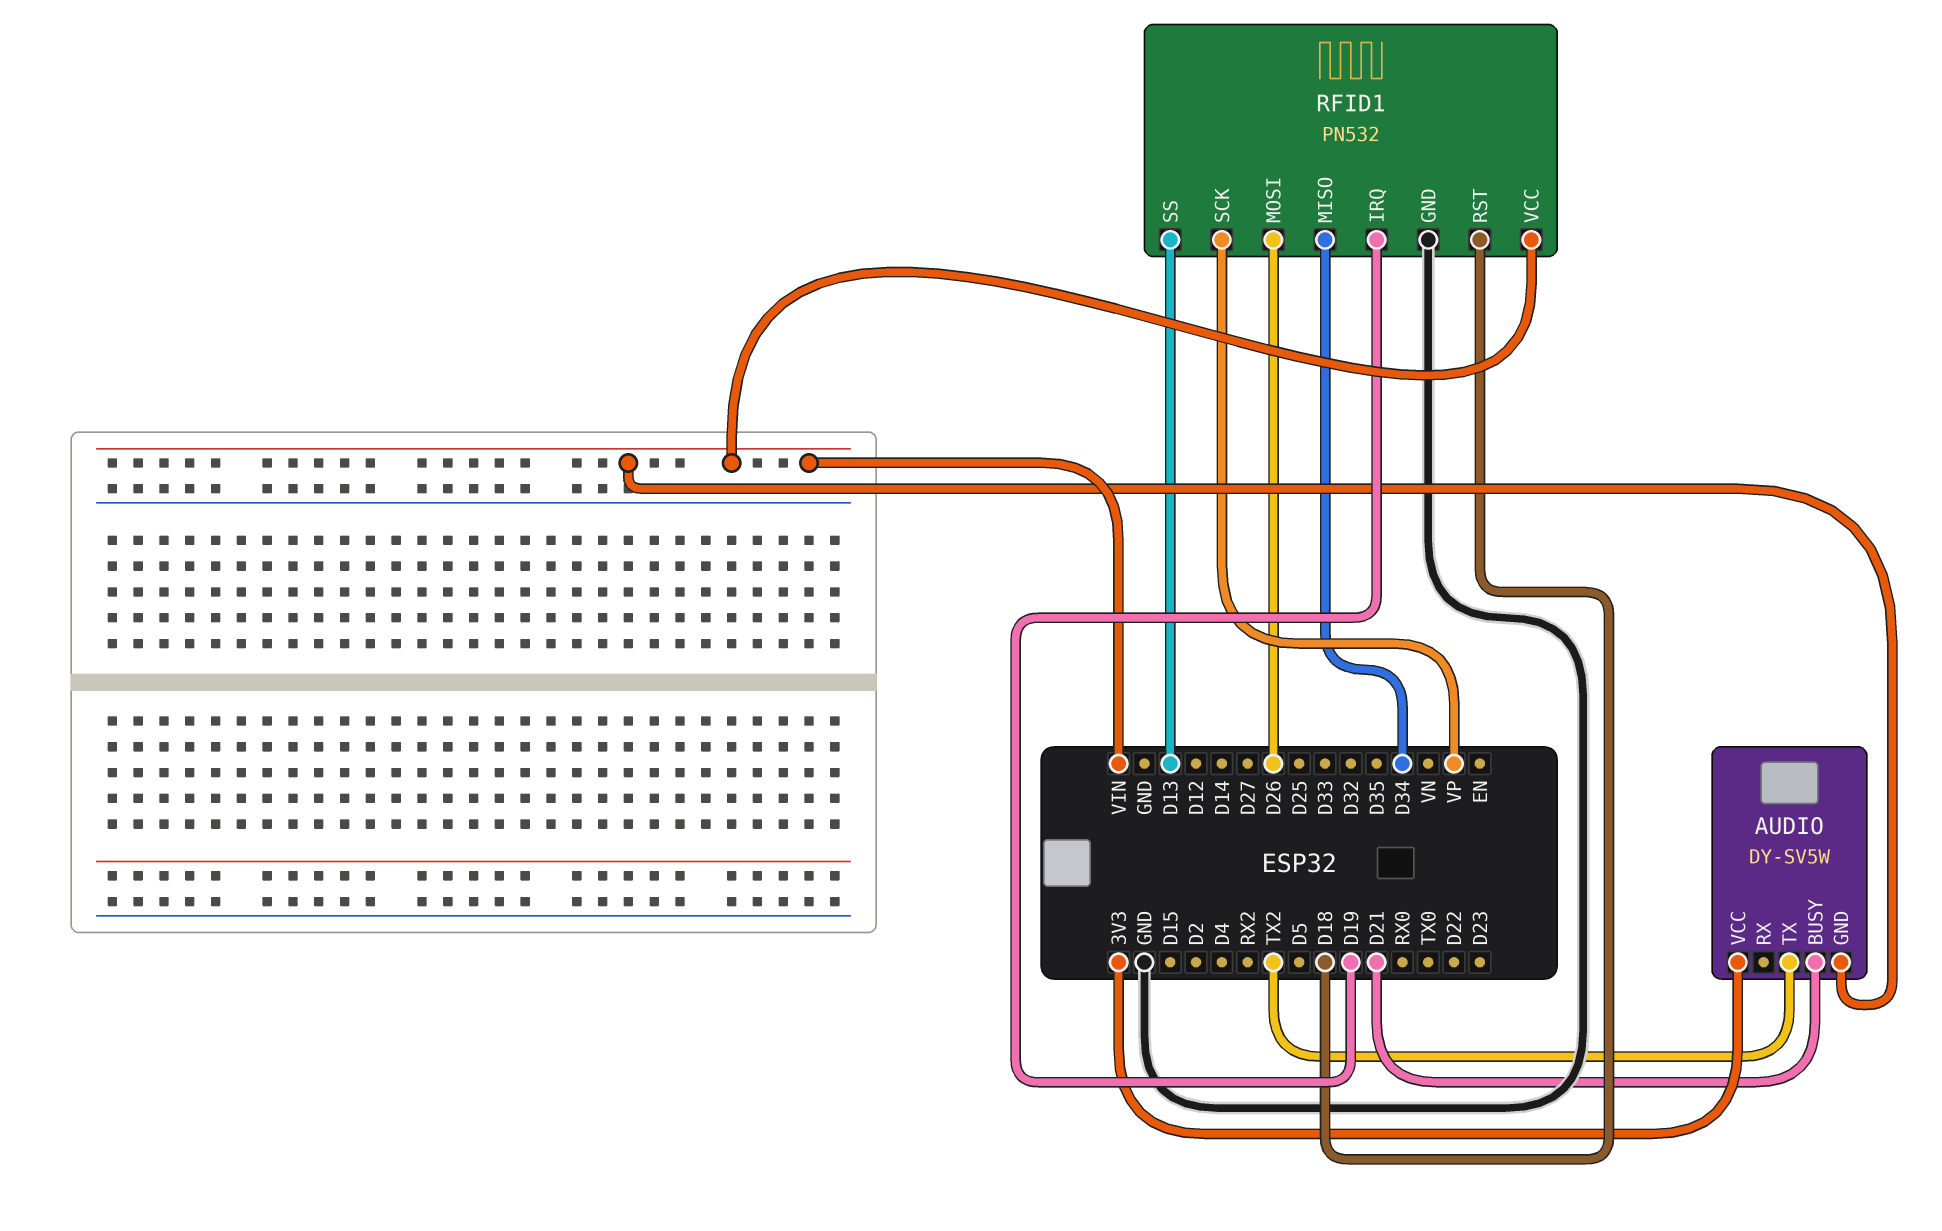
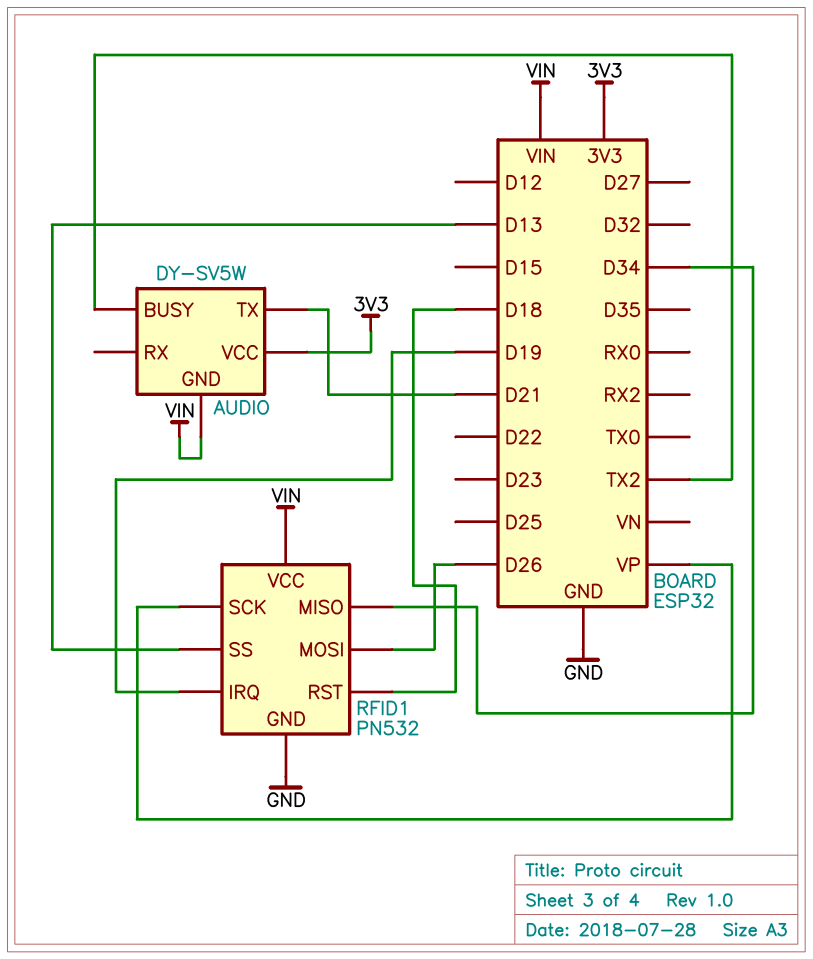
AUDIO pin BUSY: D21 -> TX2
AUDIO pin TX: TX2 -> D21

